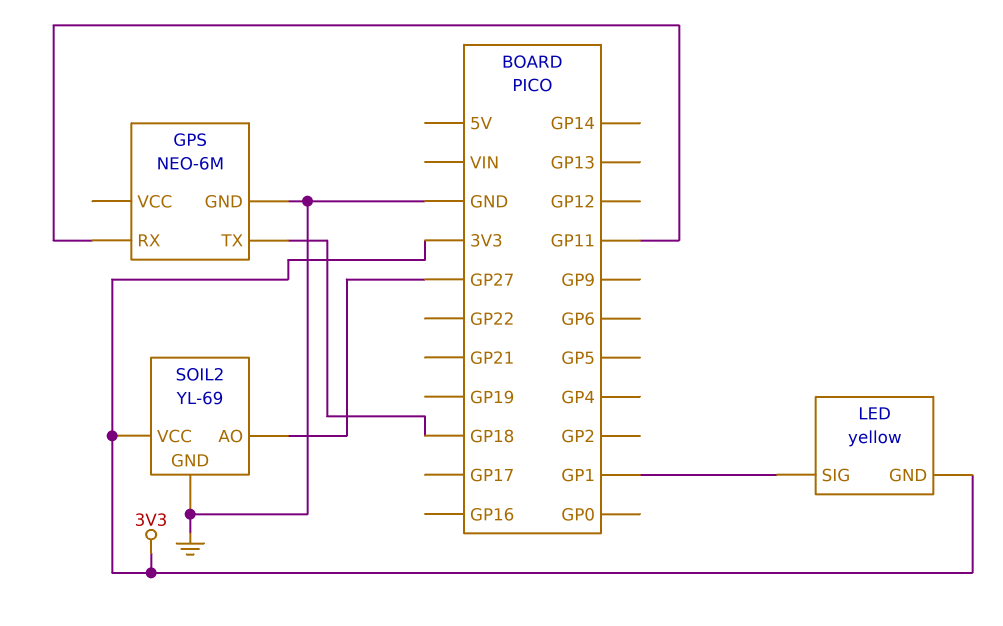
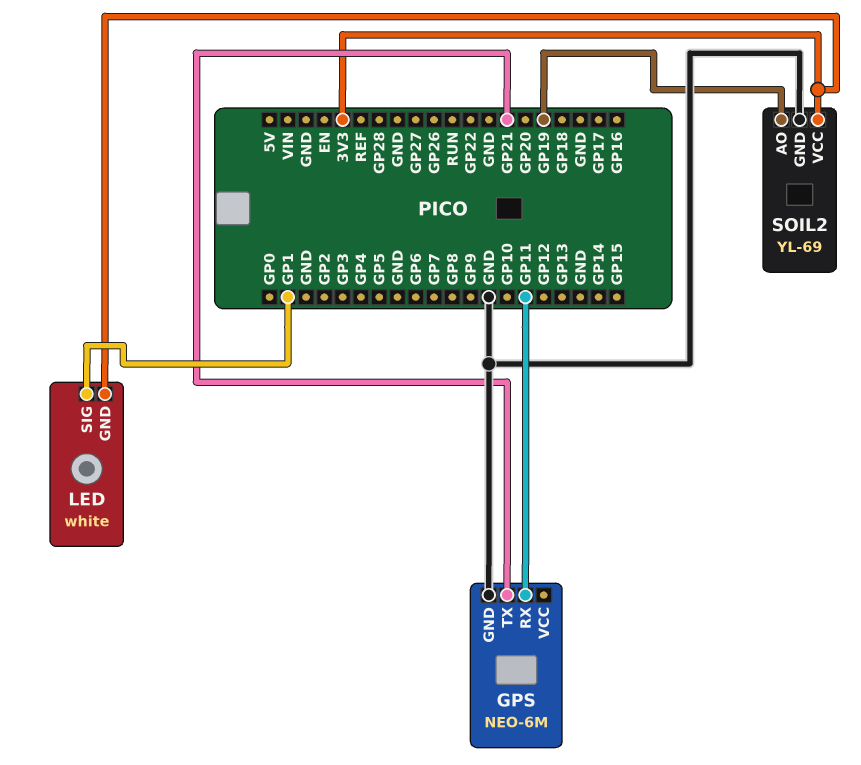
GPS pin TX: GP18 -> GP21
LED: yellow -> white
SOIL2 pin AO: GP27 -> GP19

